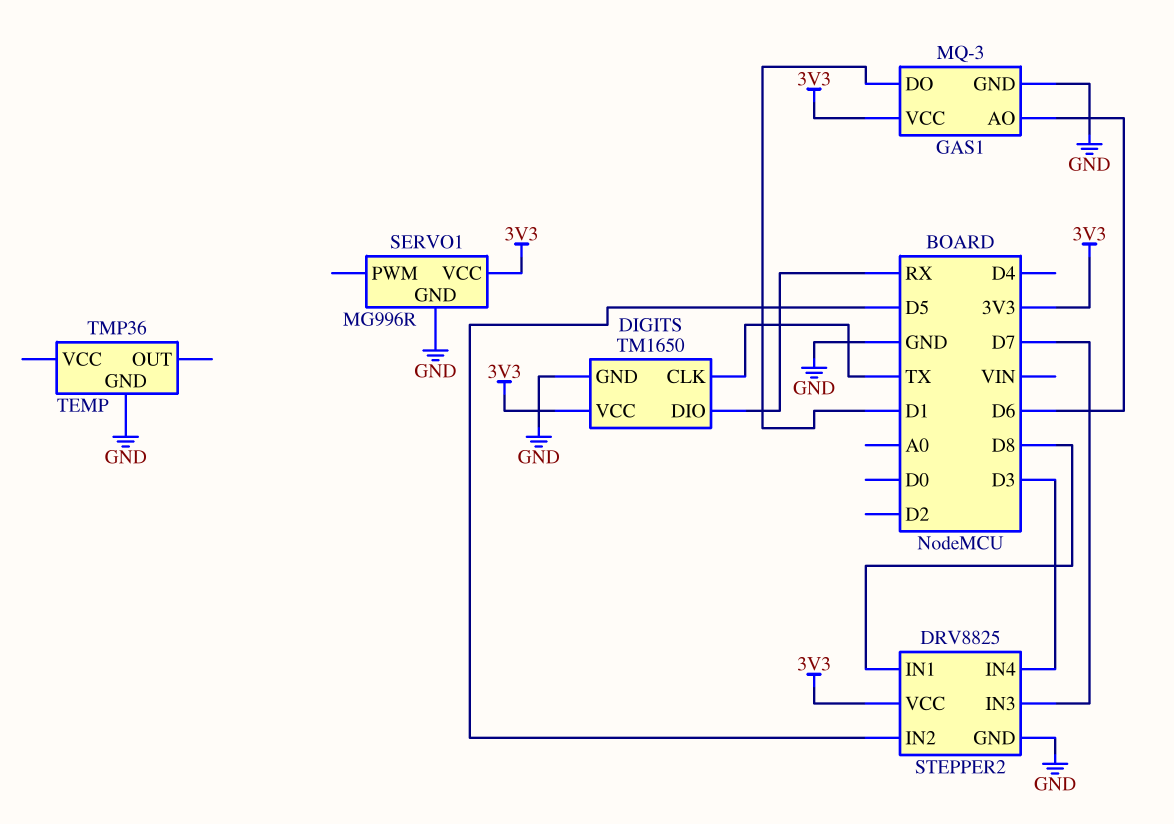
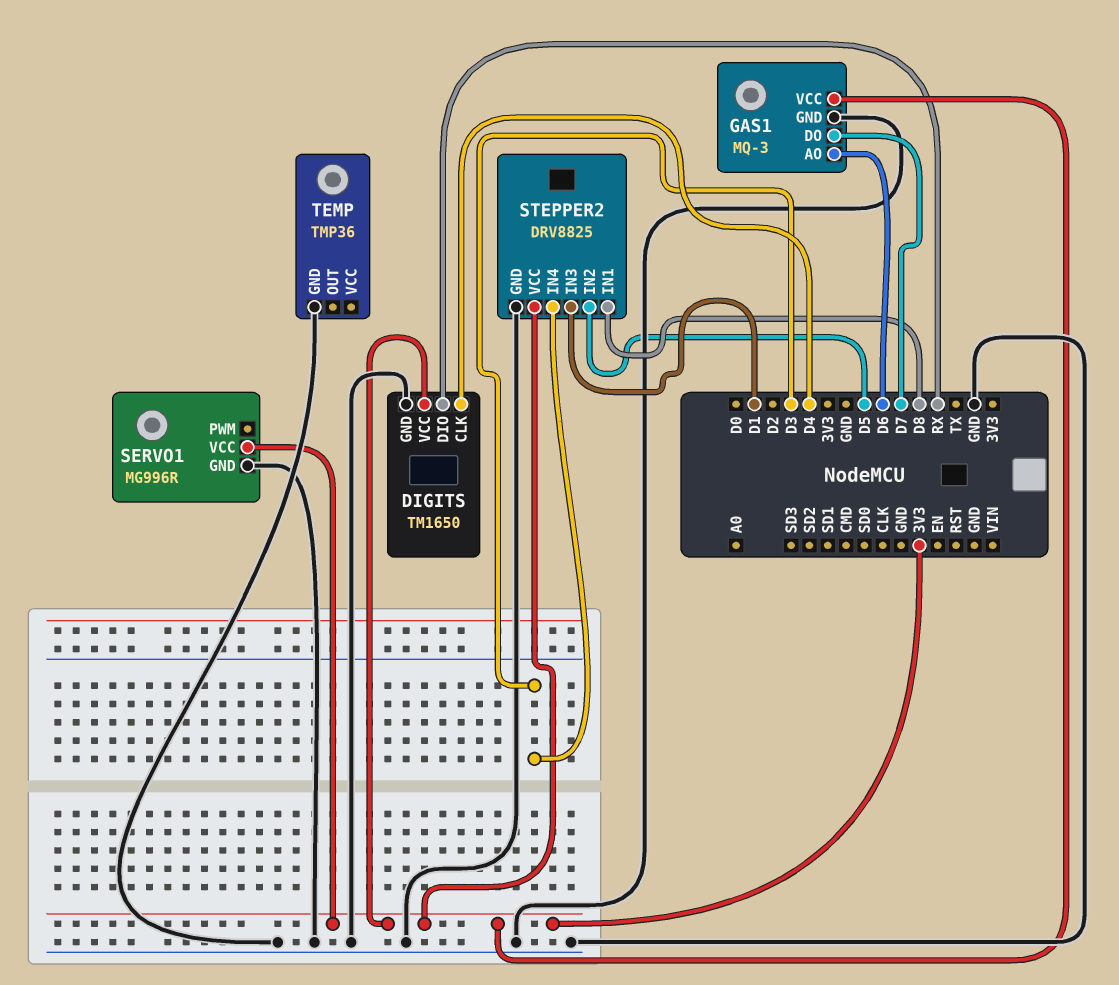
DIGITS pin CLK: TX -> D4
GAS1 pin DO: D1 -> D7
STEPPER2 pin IN3: D7 -> D1

